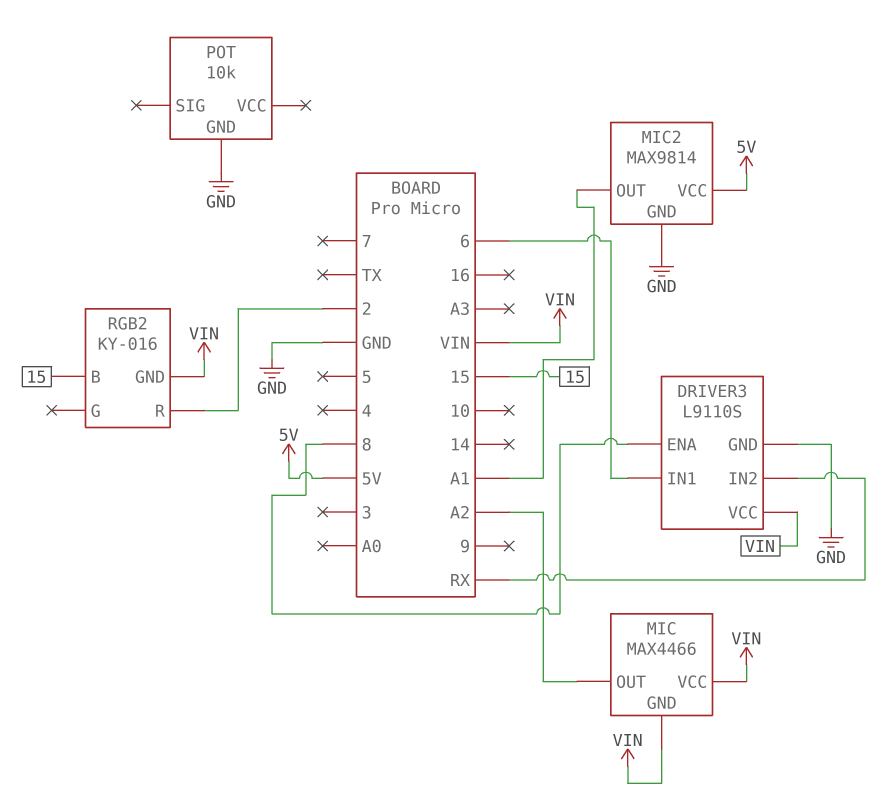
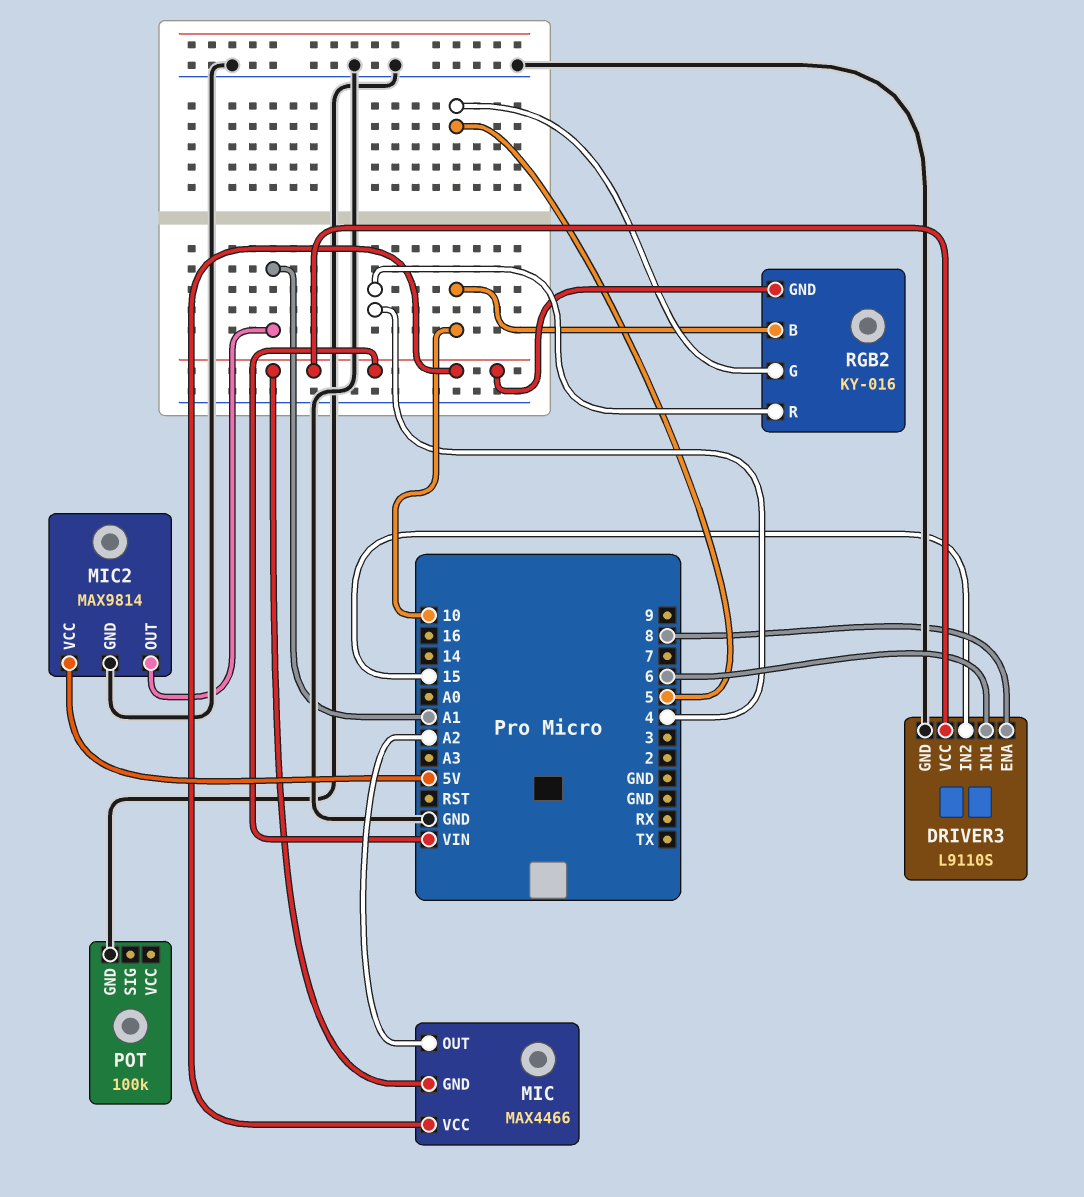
DRIVER3 pin IN2: RX -> 15
POT: 10k -> 100k
RGB2 pin B: 15 -> 10
RGB2 pin G: none -> 5
RGB2 pin R: 2 -> 4

